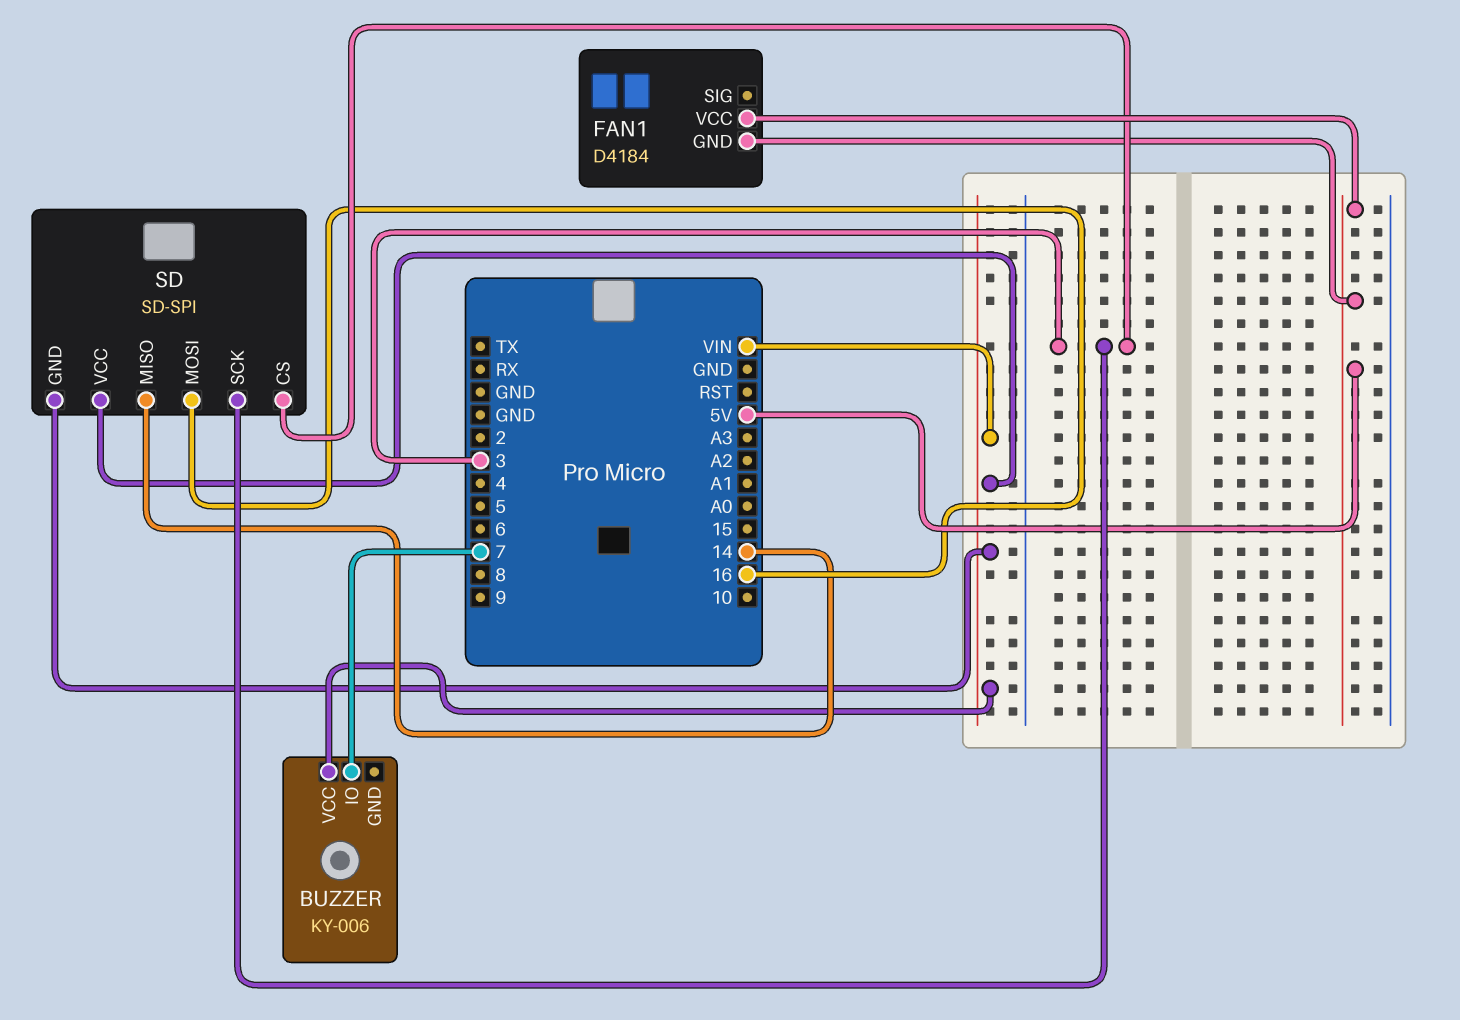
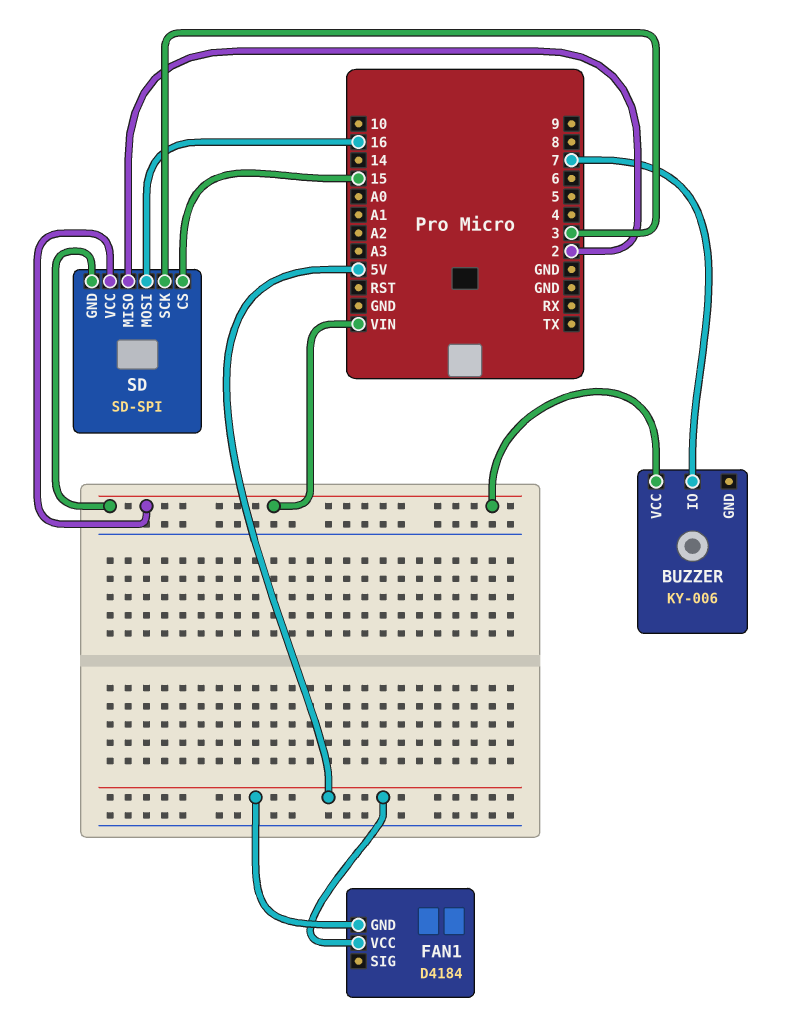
SD pin CS: 3 -> 15
SD pin MISO: 14 -> 2

